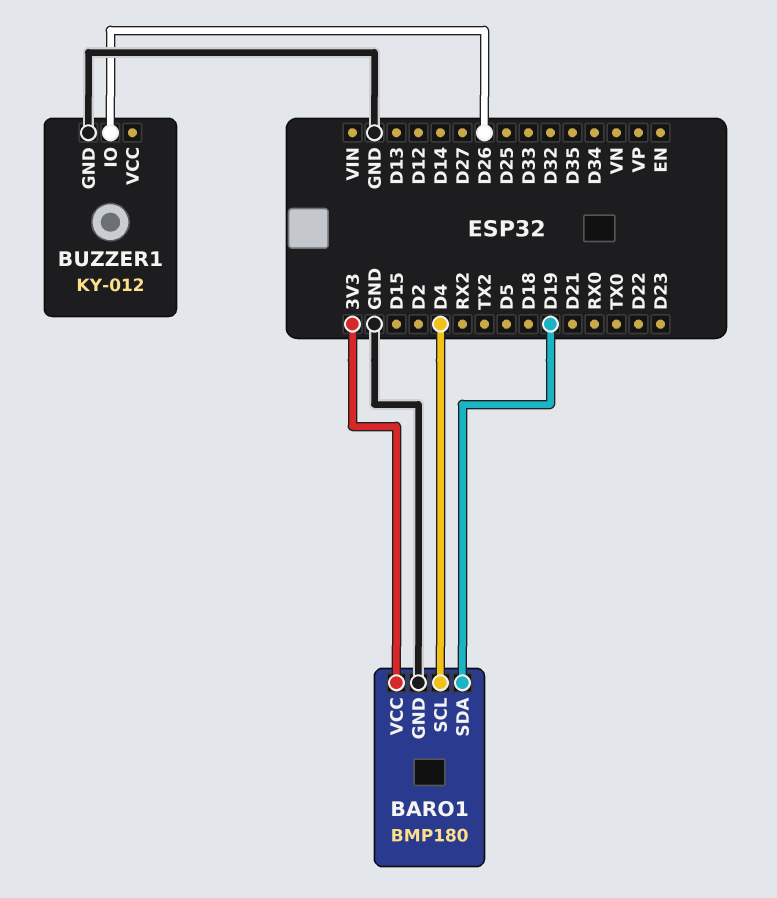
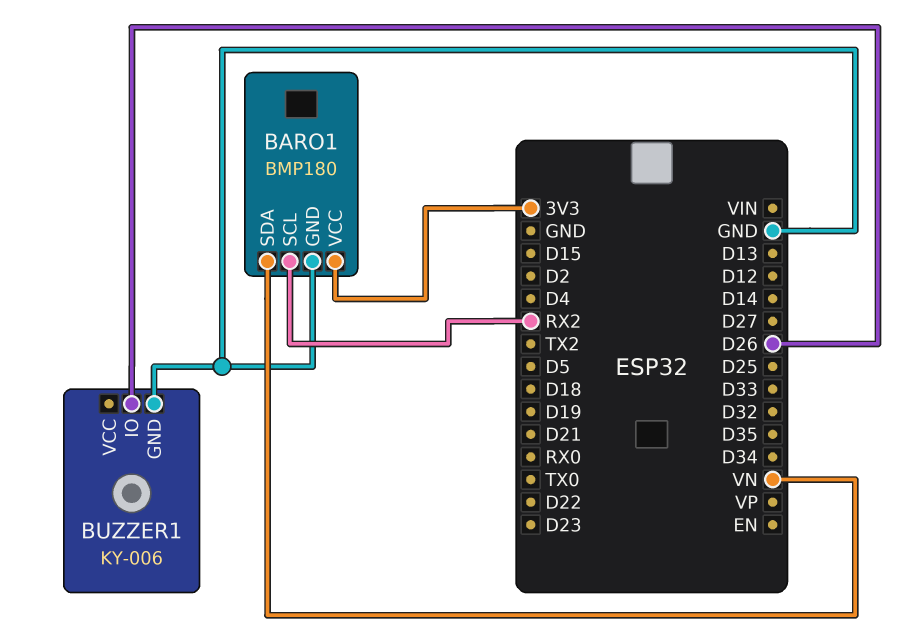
BARO1 pin SCL: D4 -> RX2
BARO1 pin SDA: D19 -> VN
BUZZER1: KY-012 -> KY-006

